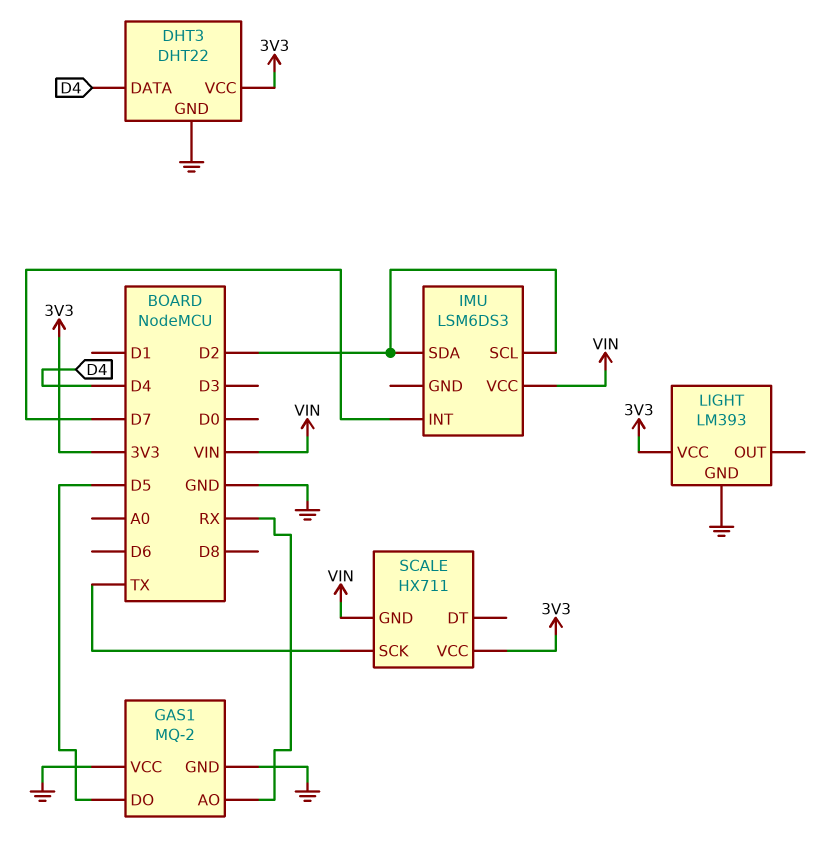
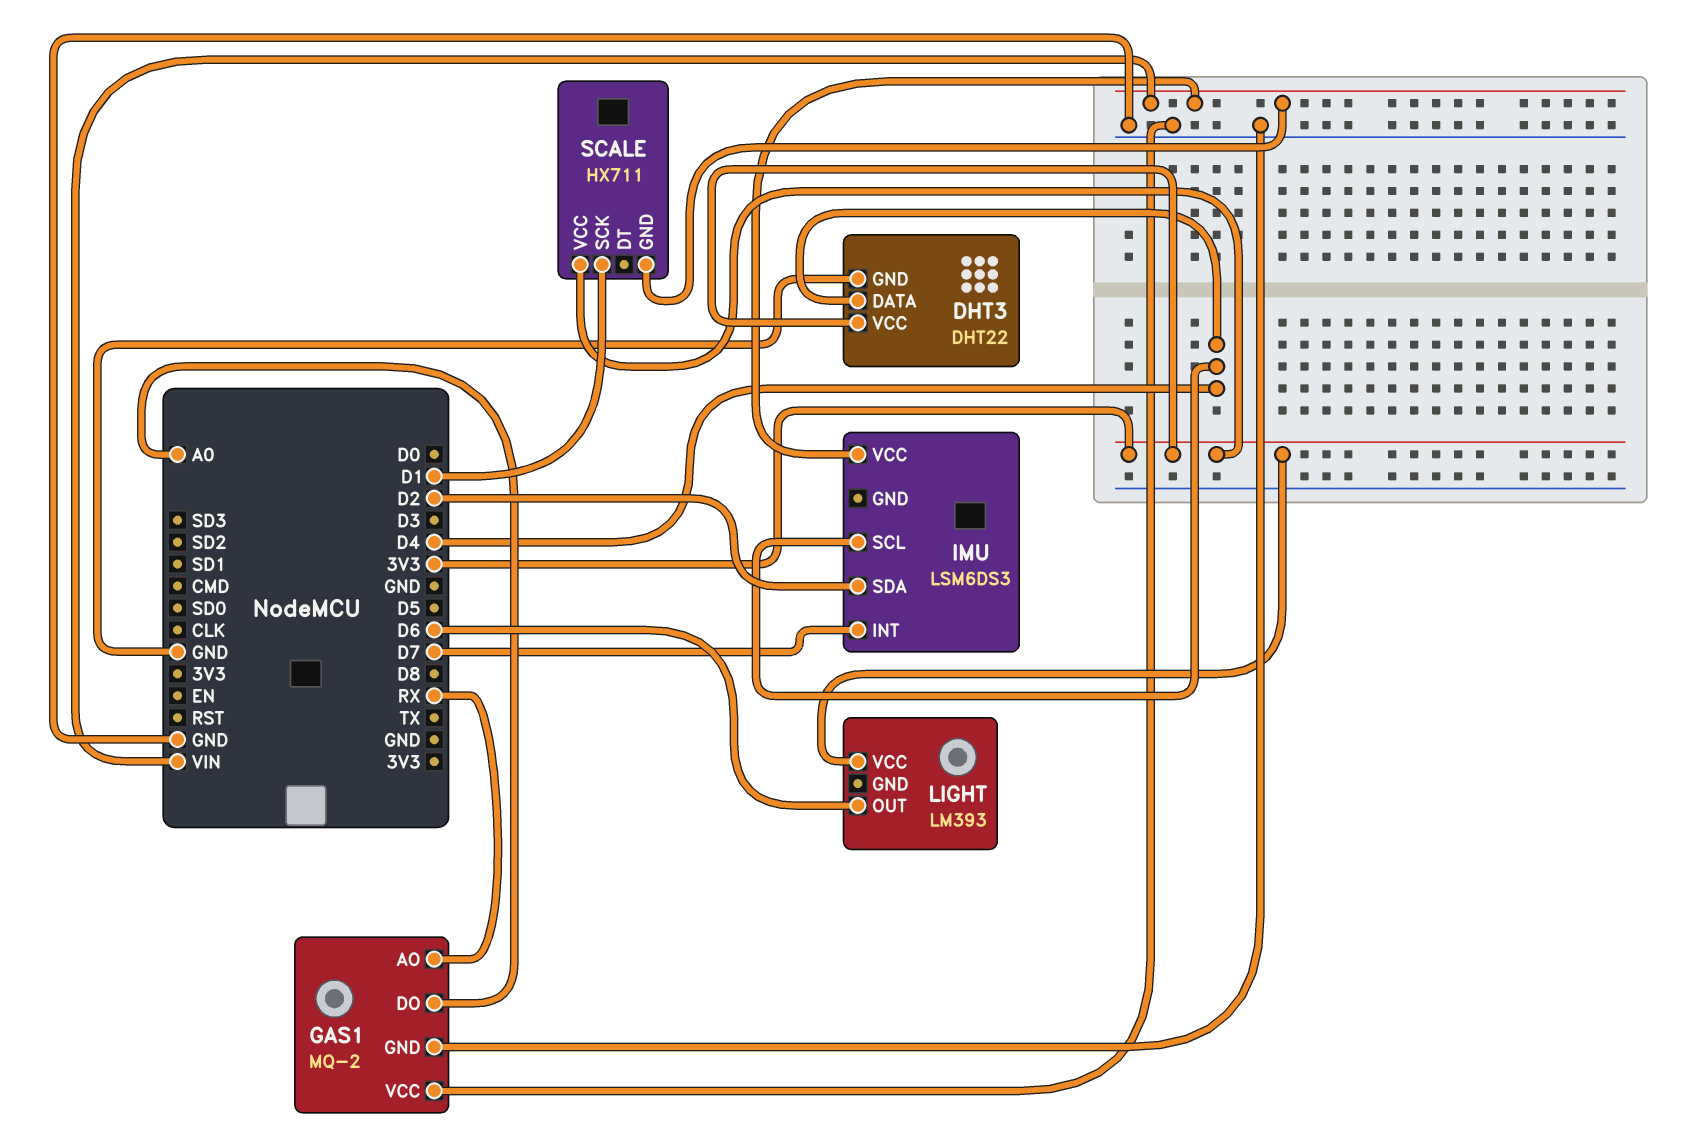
GAS1 pin DO: D5 -> A0
IMU pin SCL: D2 -> D4
LIGHT pin GND: GND -> none
LIGHT pin OUT: none -> D6
SCALE pin SCK: TX -> D1

